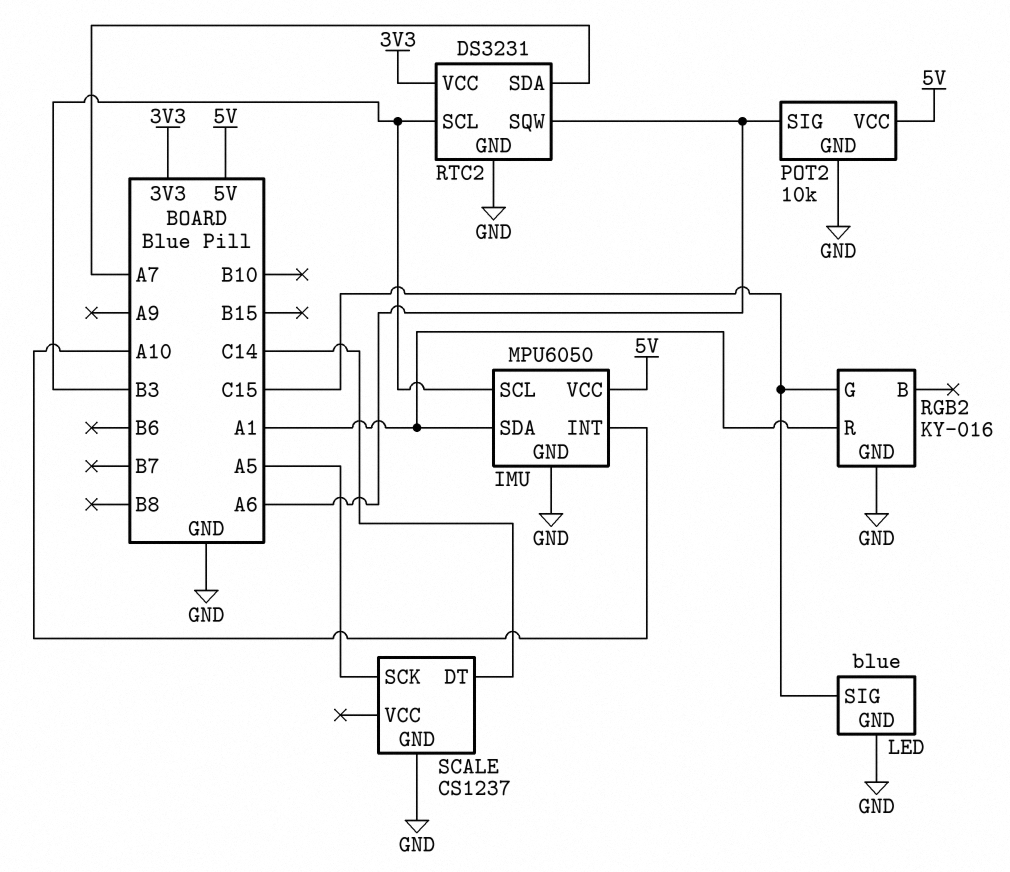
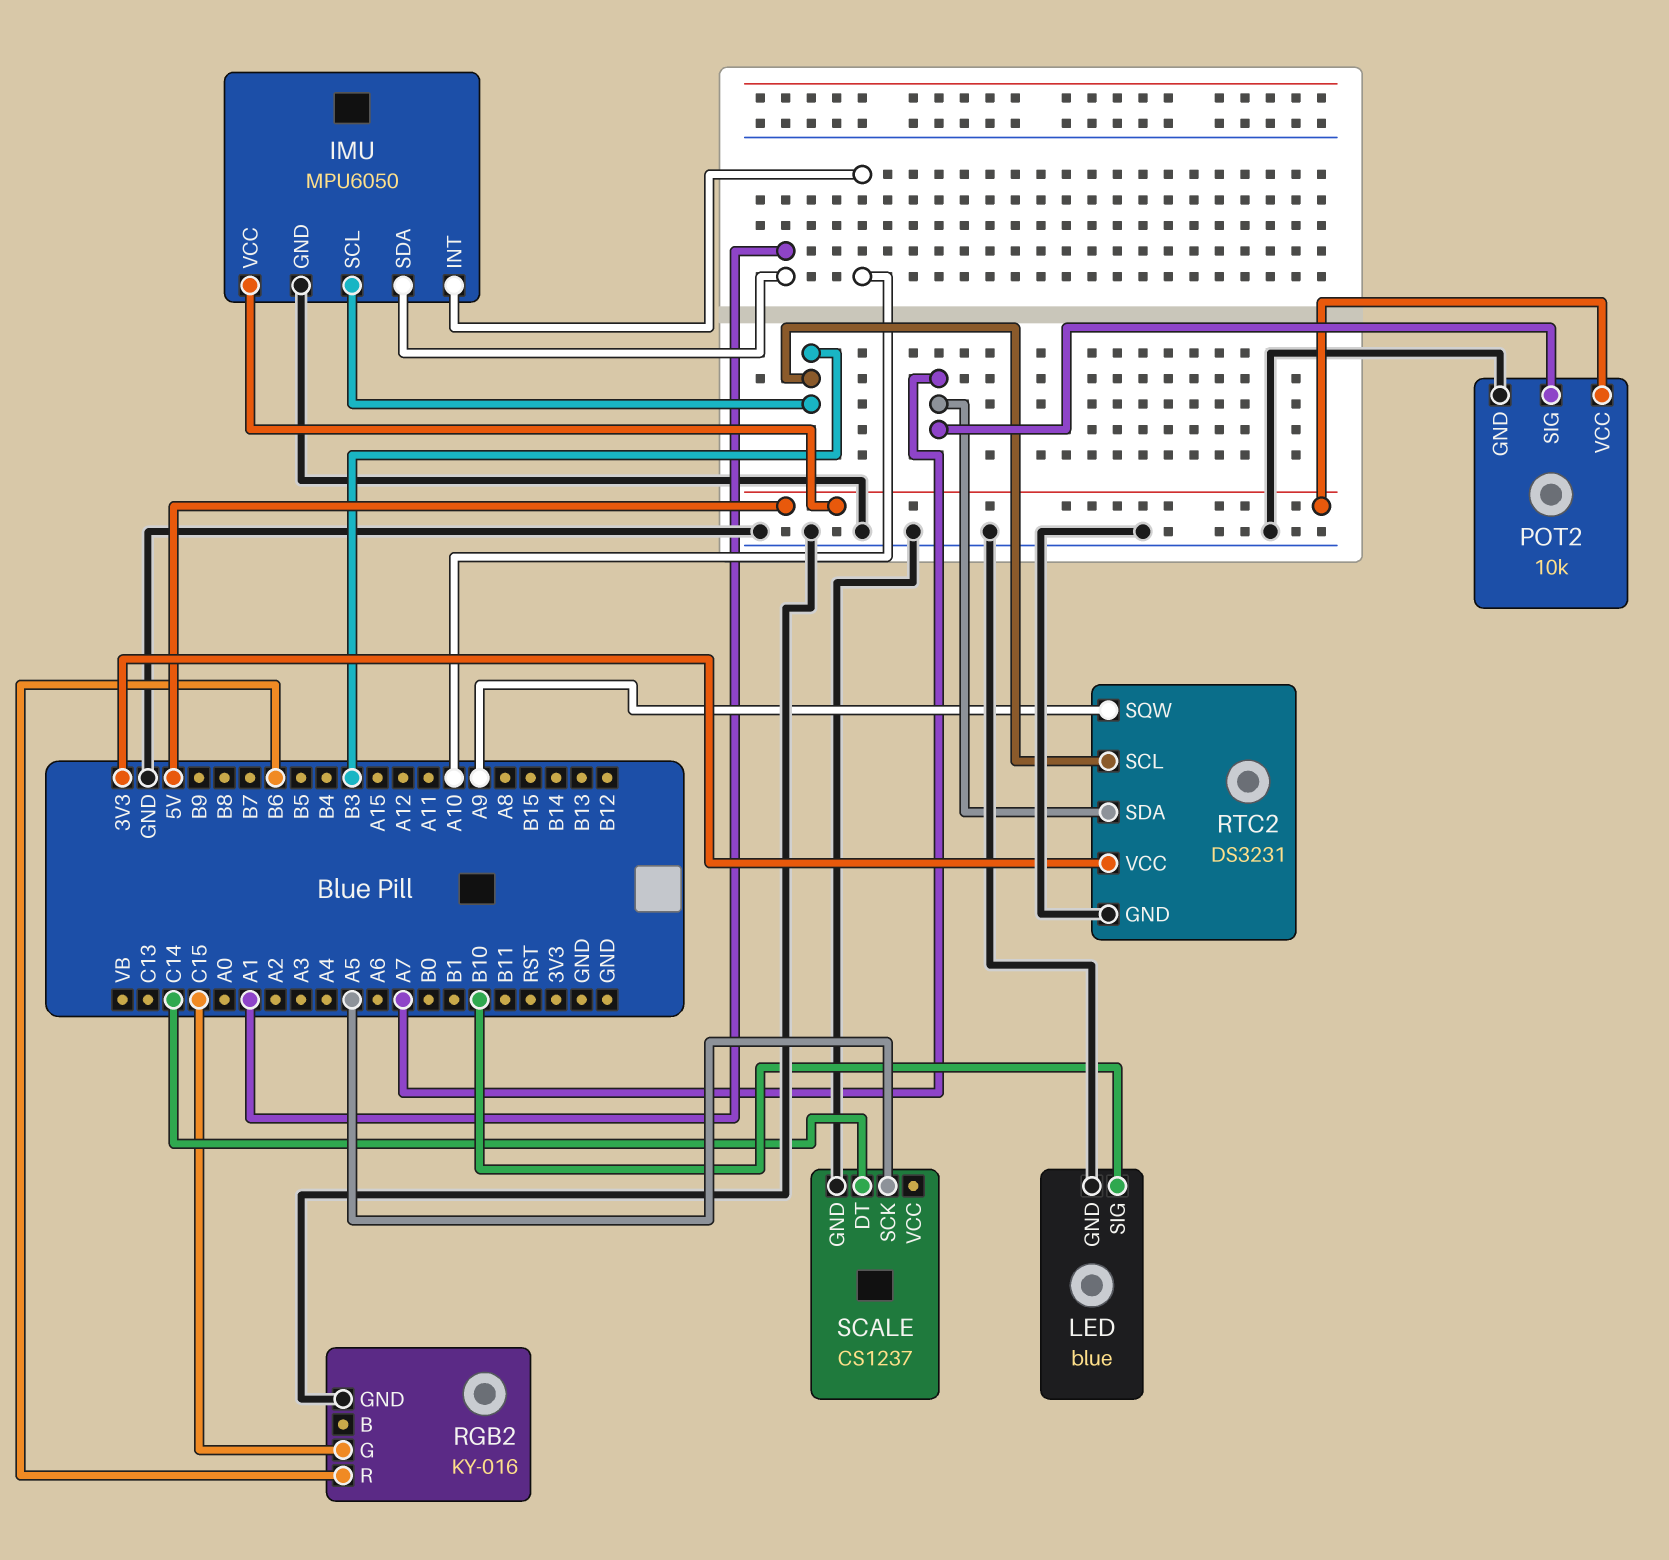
LED pin SIG: C15 -> B10
POT2 pin SIG: A6 -> A7
RGB2 pin R: A1 -> B6
RTC2 pin SQW: A6 -> A9

